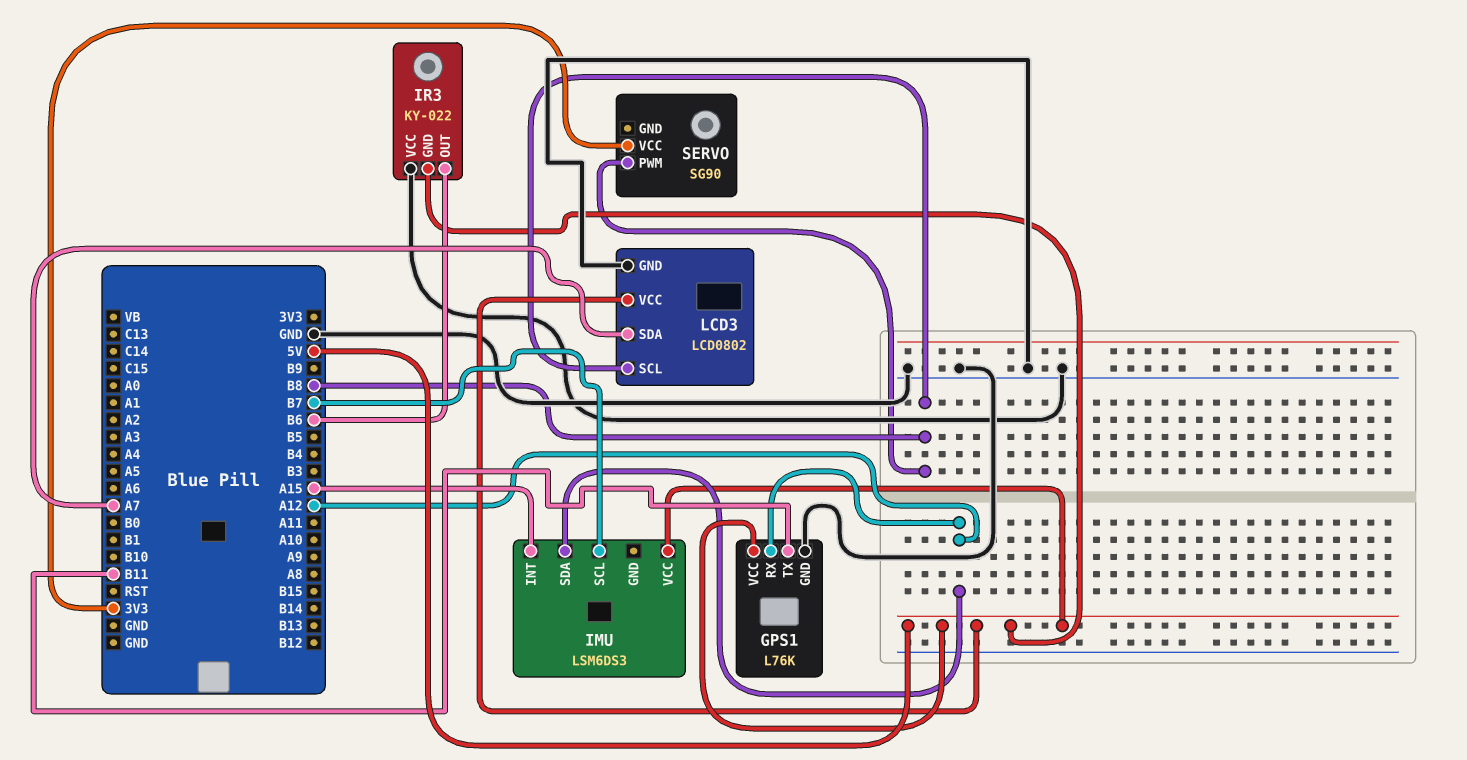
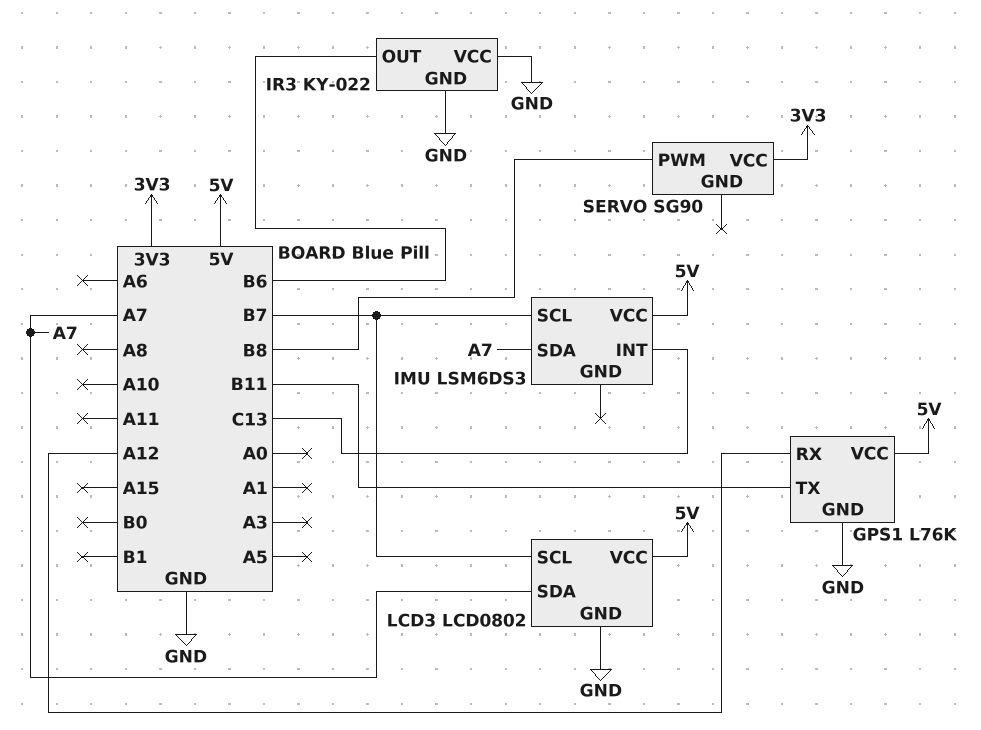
IMU pin INT: A15 -> C13
IMU pin SDA: A12 -> A7
IR3 pin GND: 5V -> GND
LCD3 pin SCL: B8 -> B7

